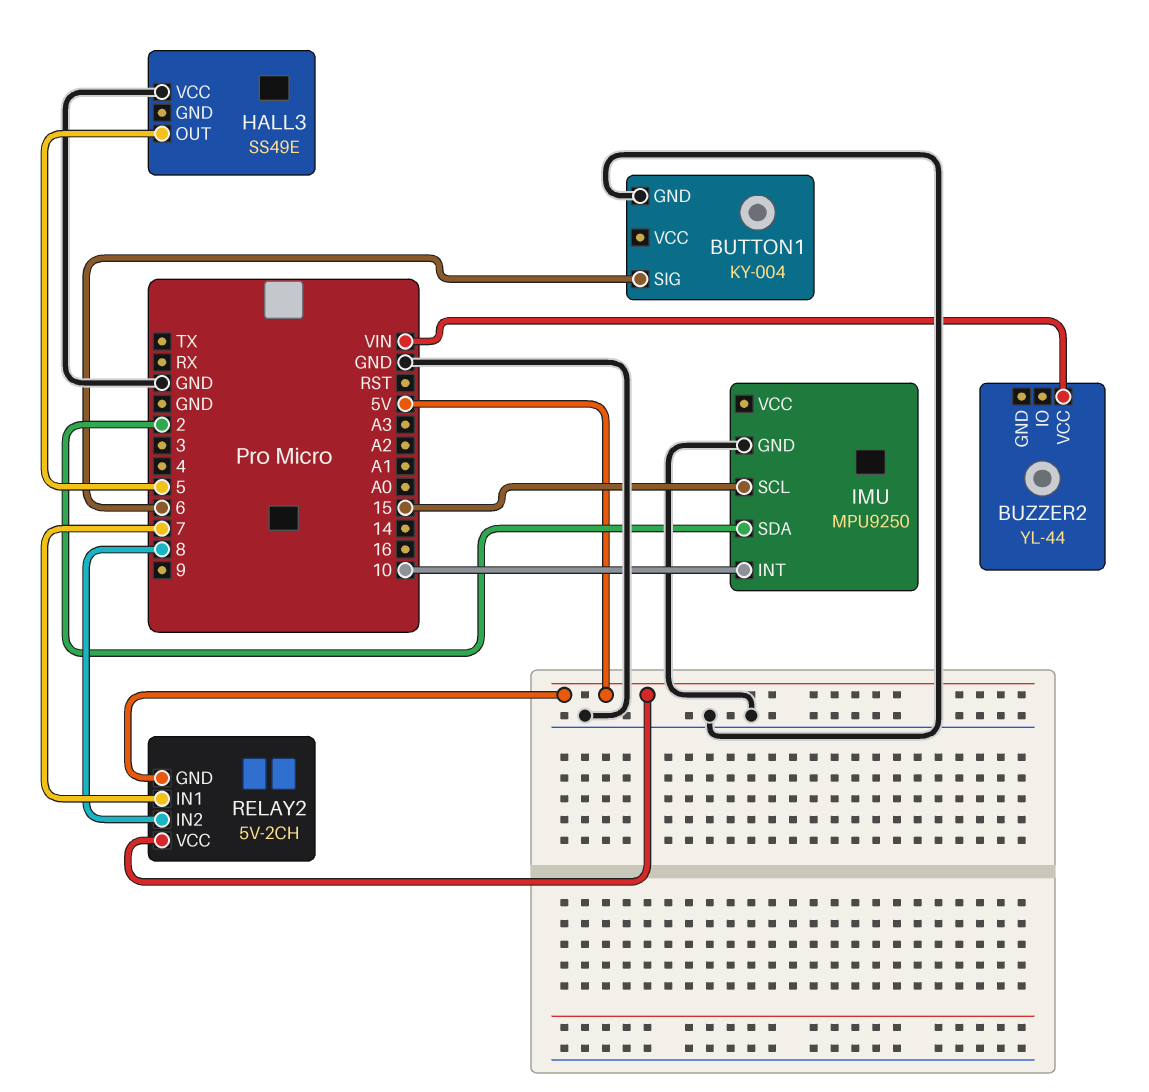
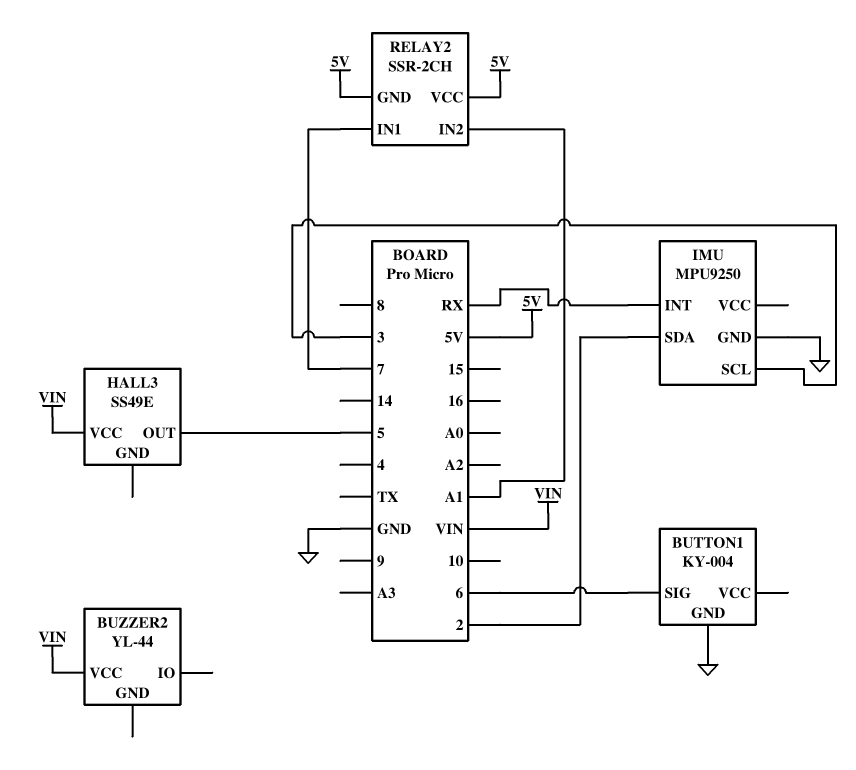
HALL3 pin VCC: GND -> VIN
IMU pin INT: 10 -> RX
IMU pin SCL: 15 -> 3
RELAY2: 5V-2CH -> SSR-2CH
RELAY2 pin IN2: 8 -> A1

